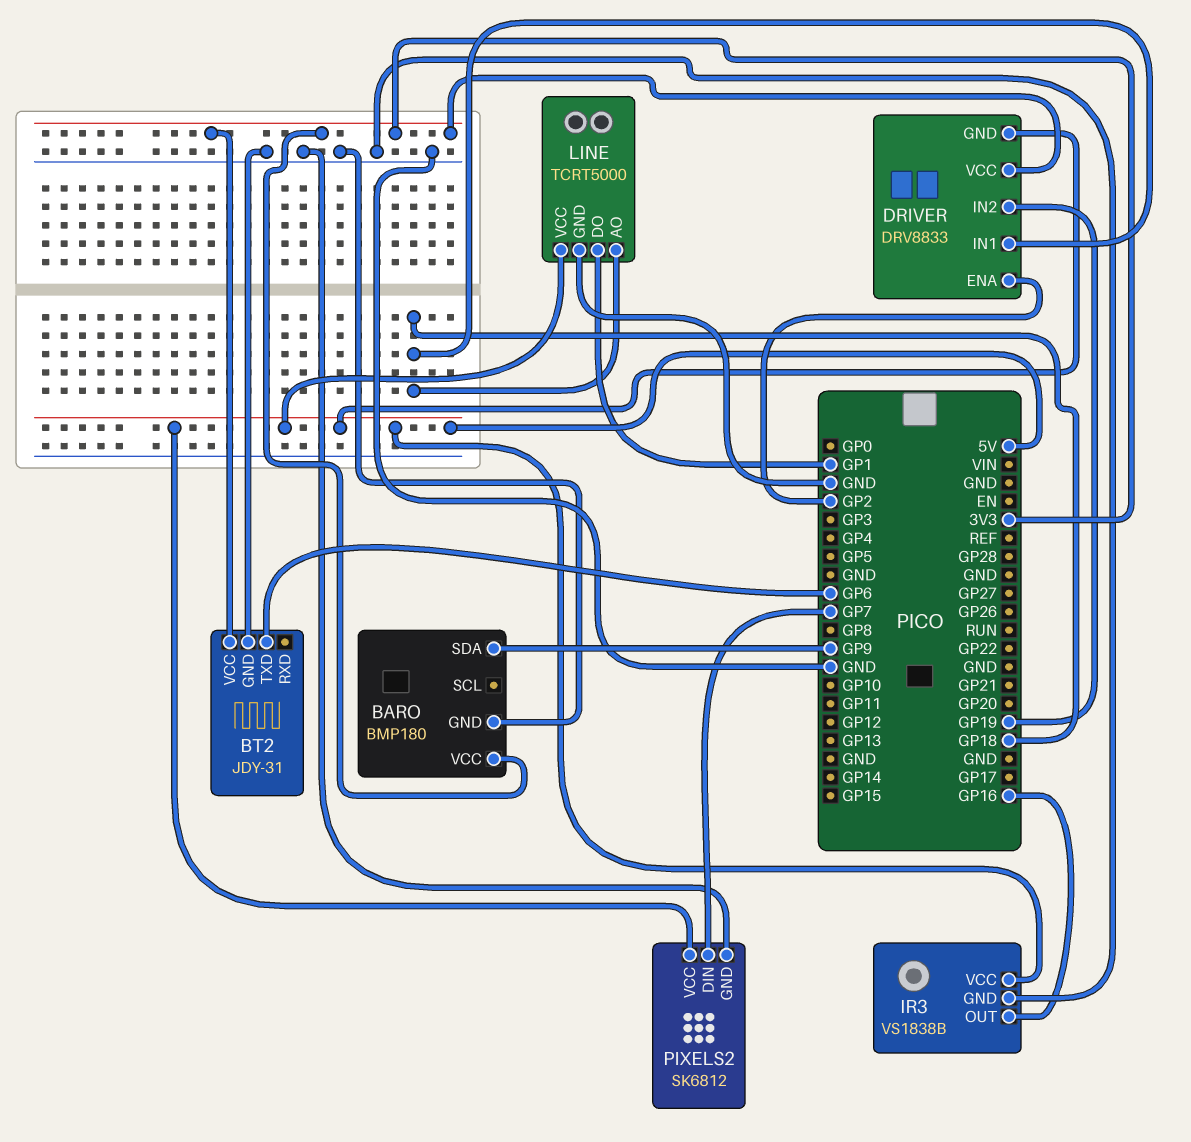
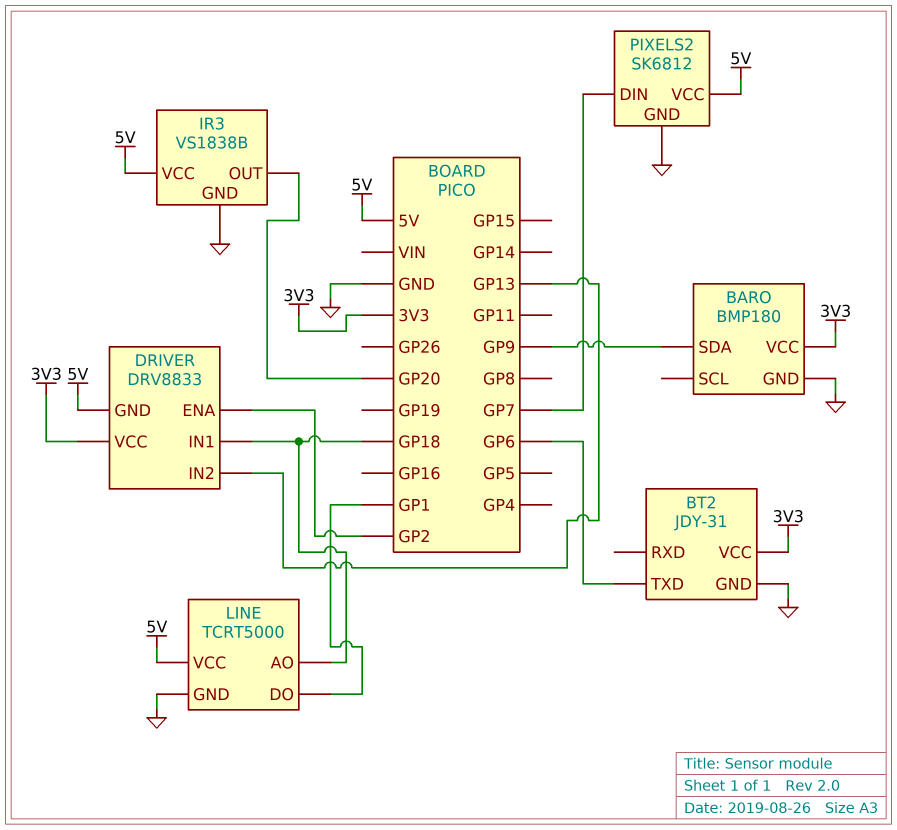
DRIVER pin IN2: GP19 -> GP13
IR3 pin OUT: GP16 -> GP20

